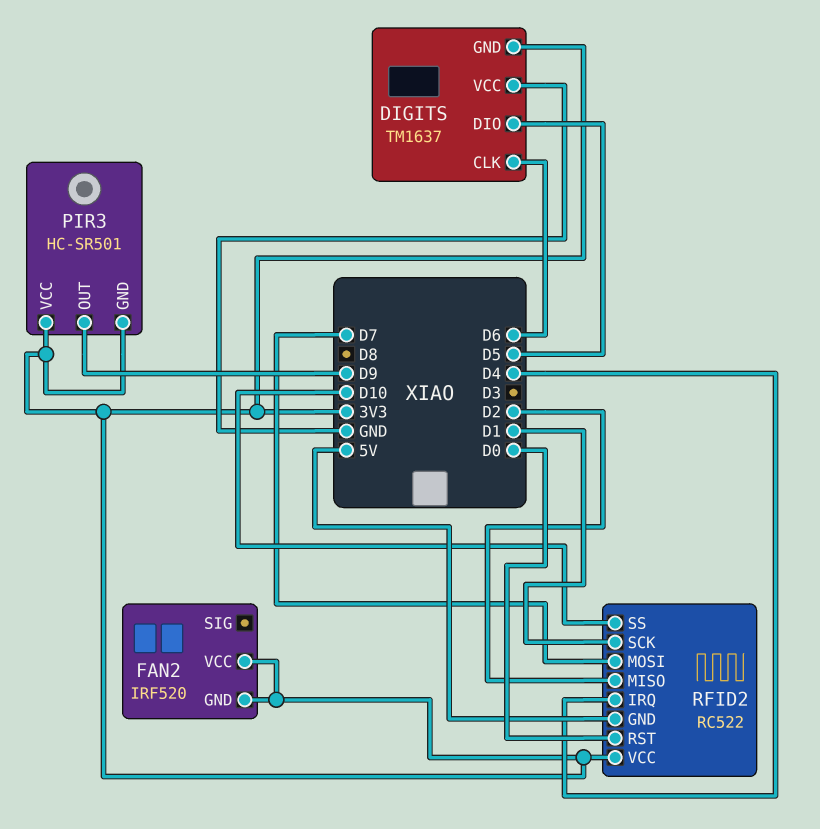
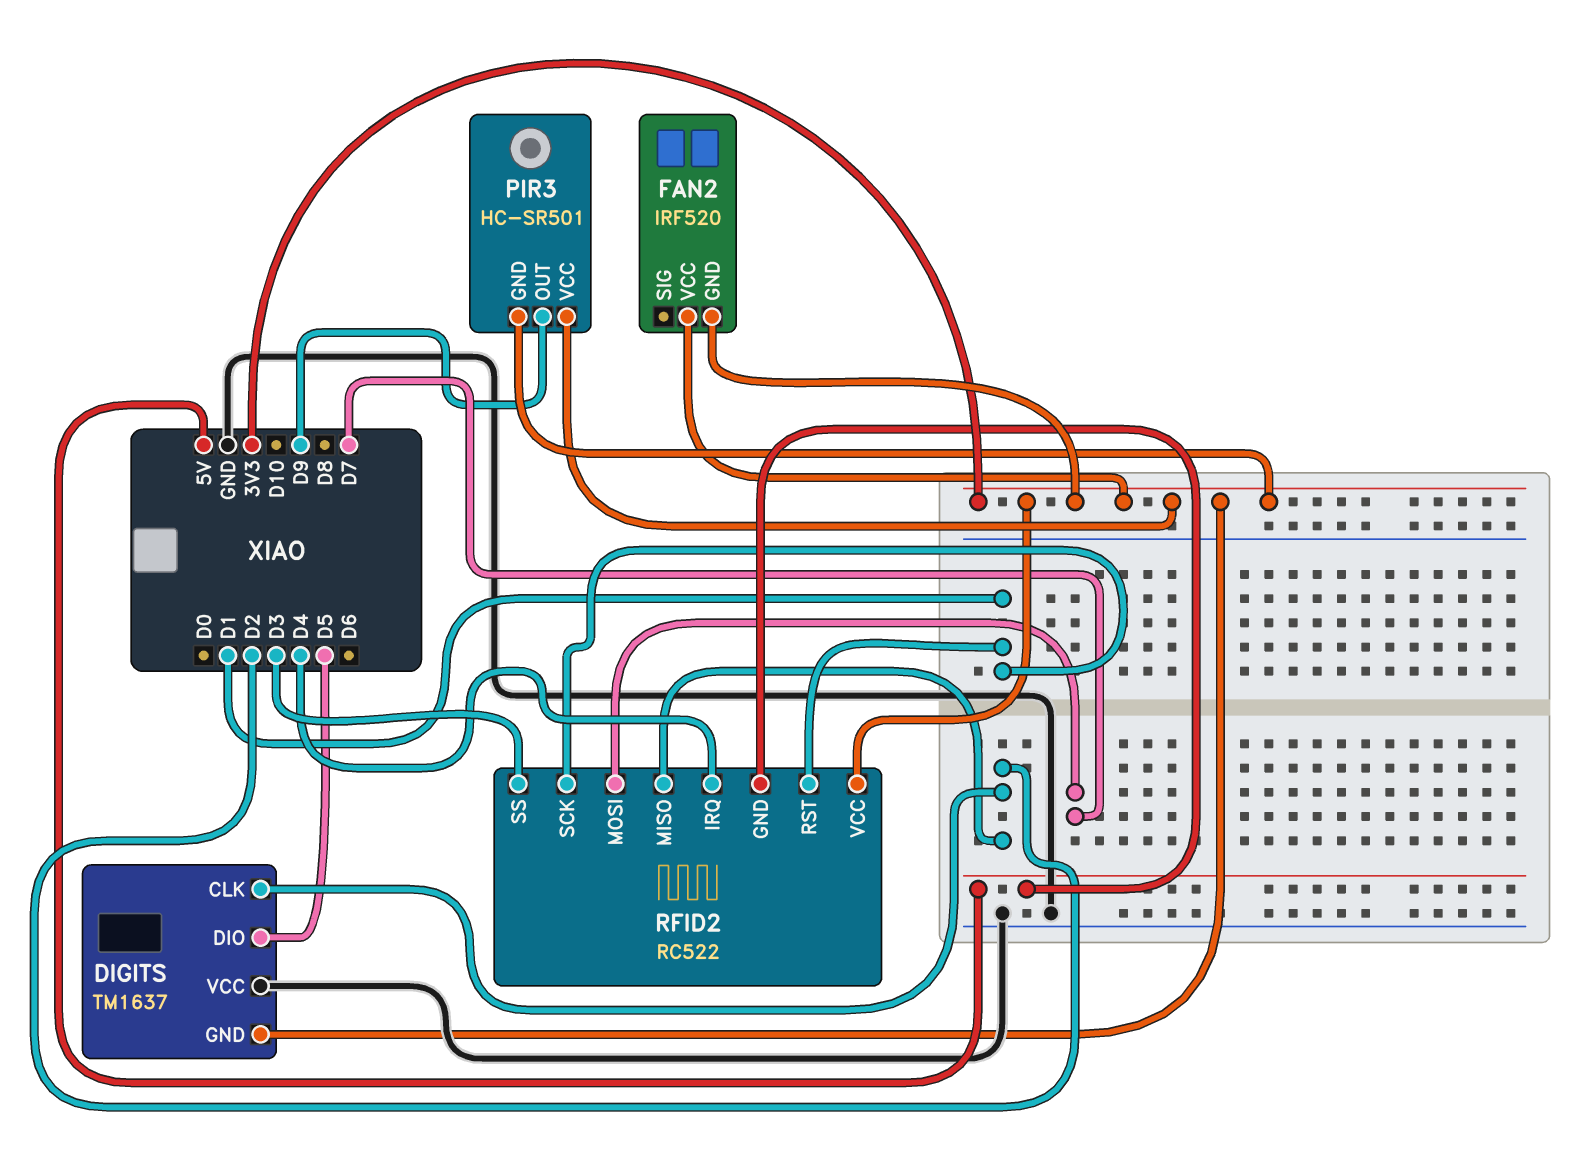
DIGITS pin CLK: D6 -> D2
RFID2 pin RST: D0 -> D1
RFID2 pin SS: D10 -> D3

